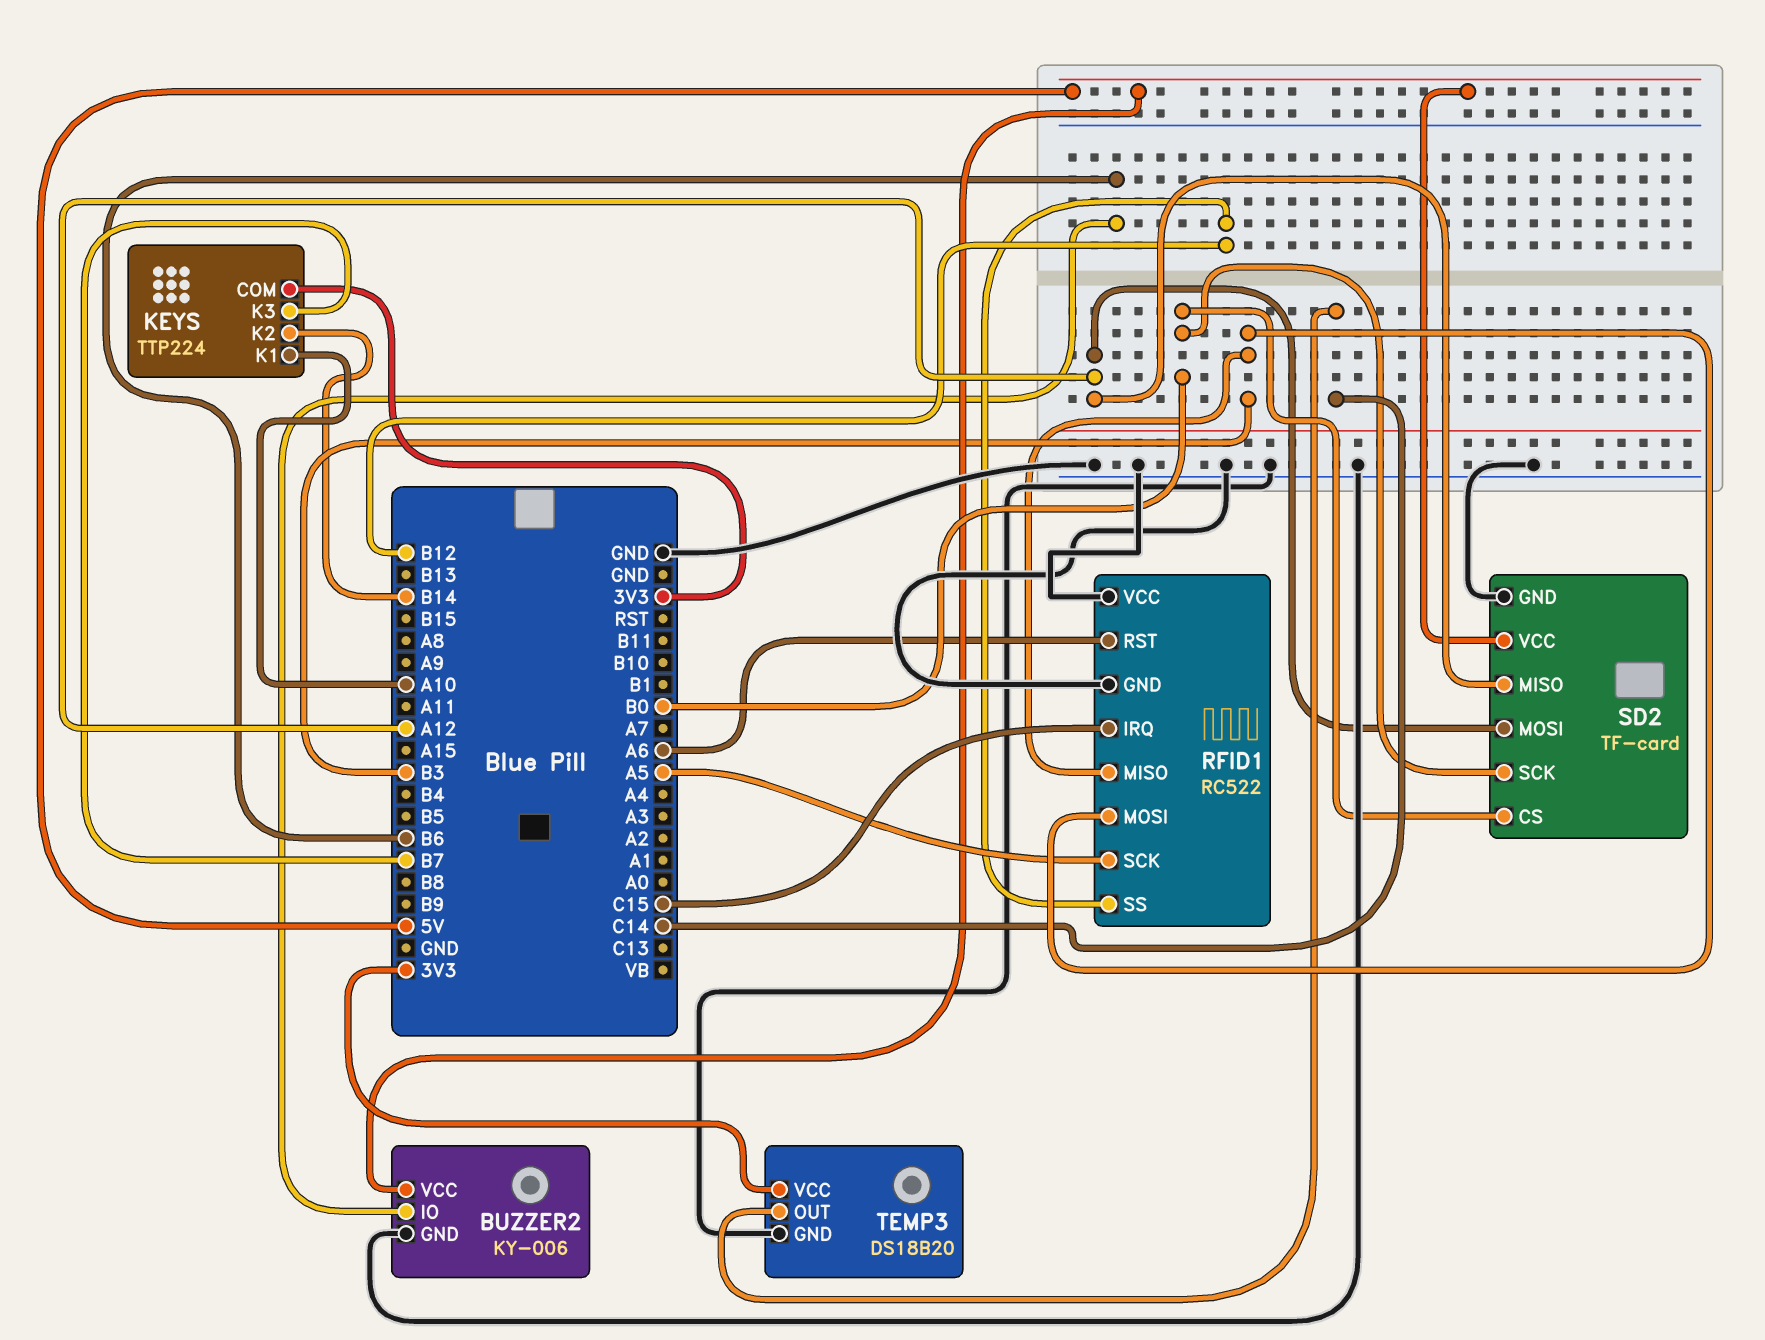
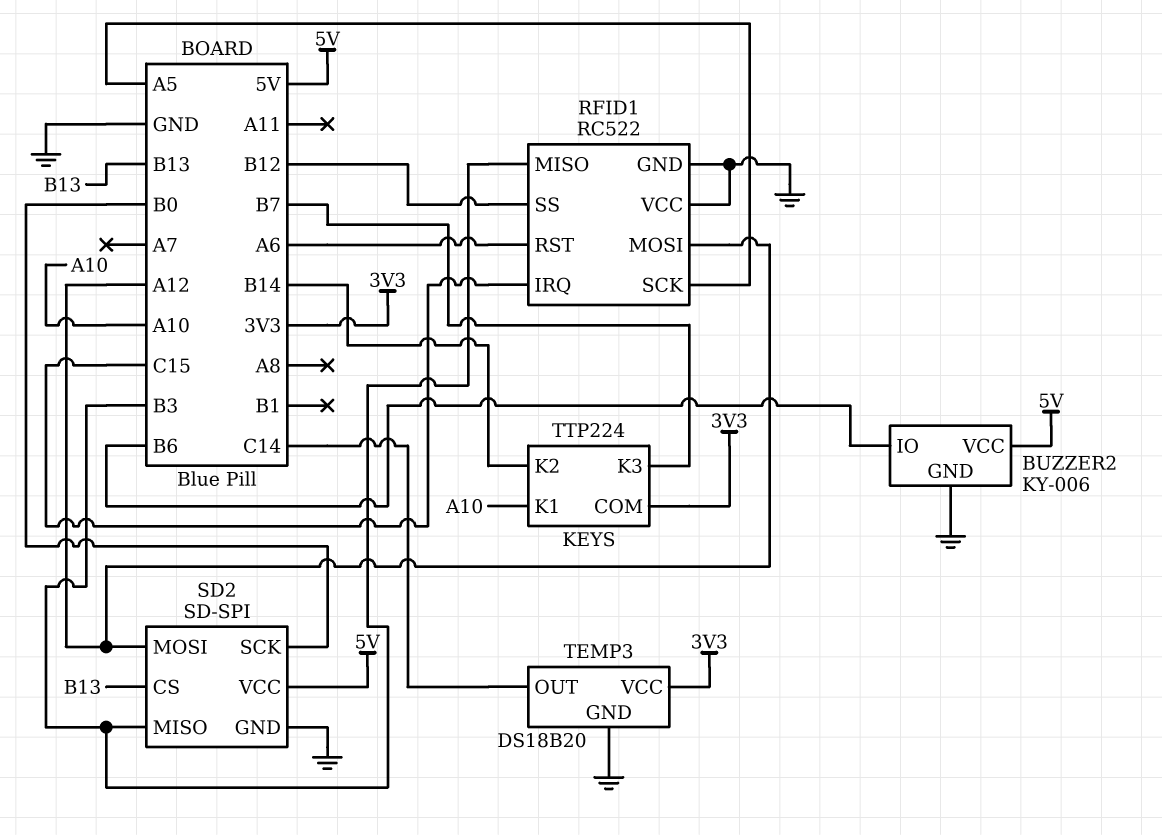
RFID1 pin MOSI: B3 -> A12
SD2: TF-card -> SD-SPI
SD2 pin CS: B0 -> B13
SD2 pin MISO: A12 -> B3

